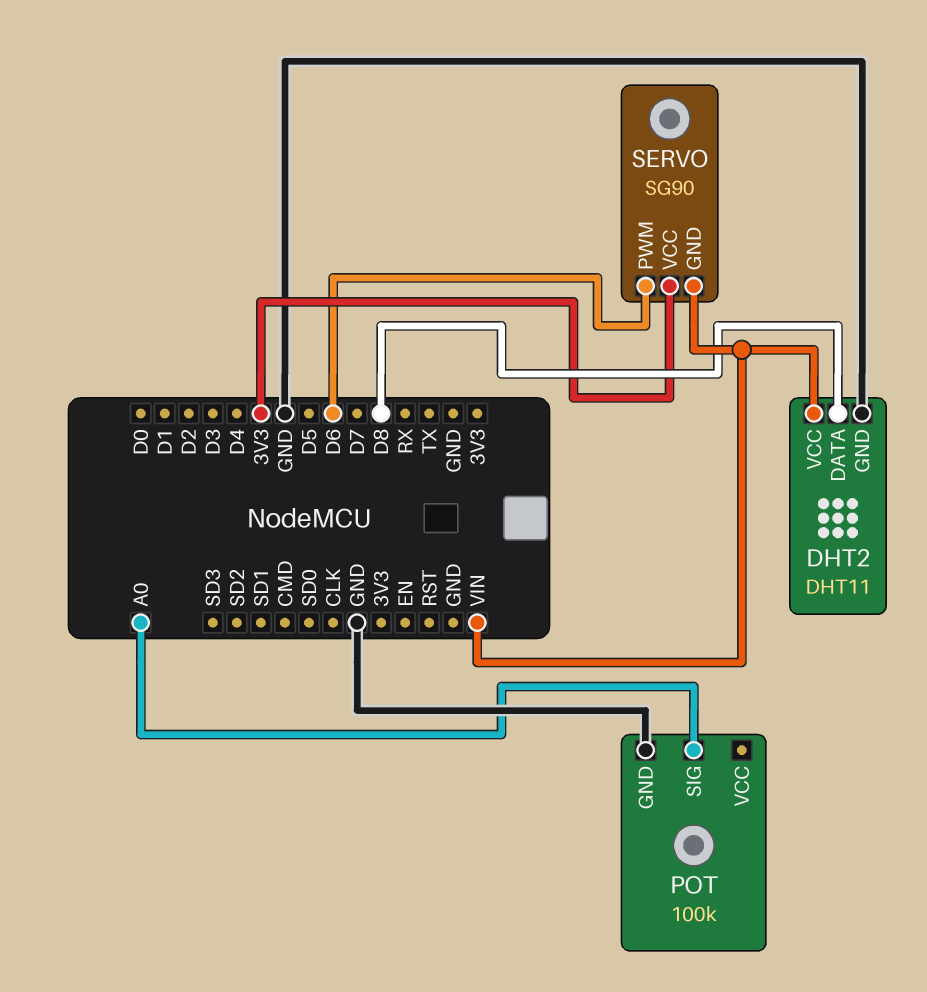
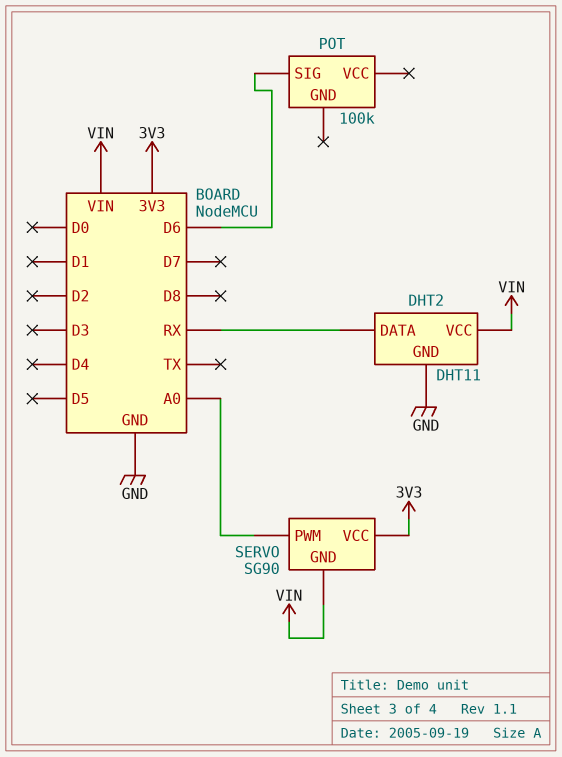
DHT2 pin DATA: D8 -> RX
POT pin GND: GND -> none
POT pin SIG: A0 -> D6
SERVO pin PWM: D6 -> A0

